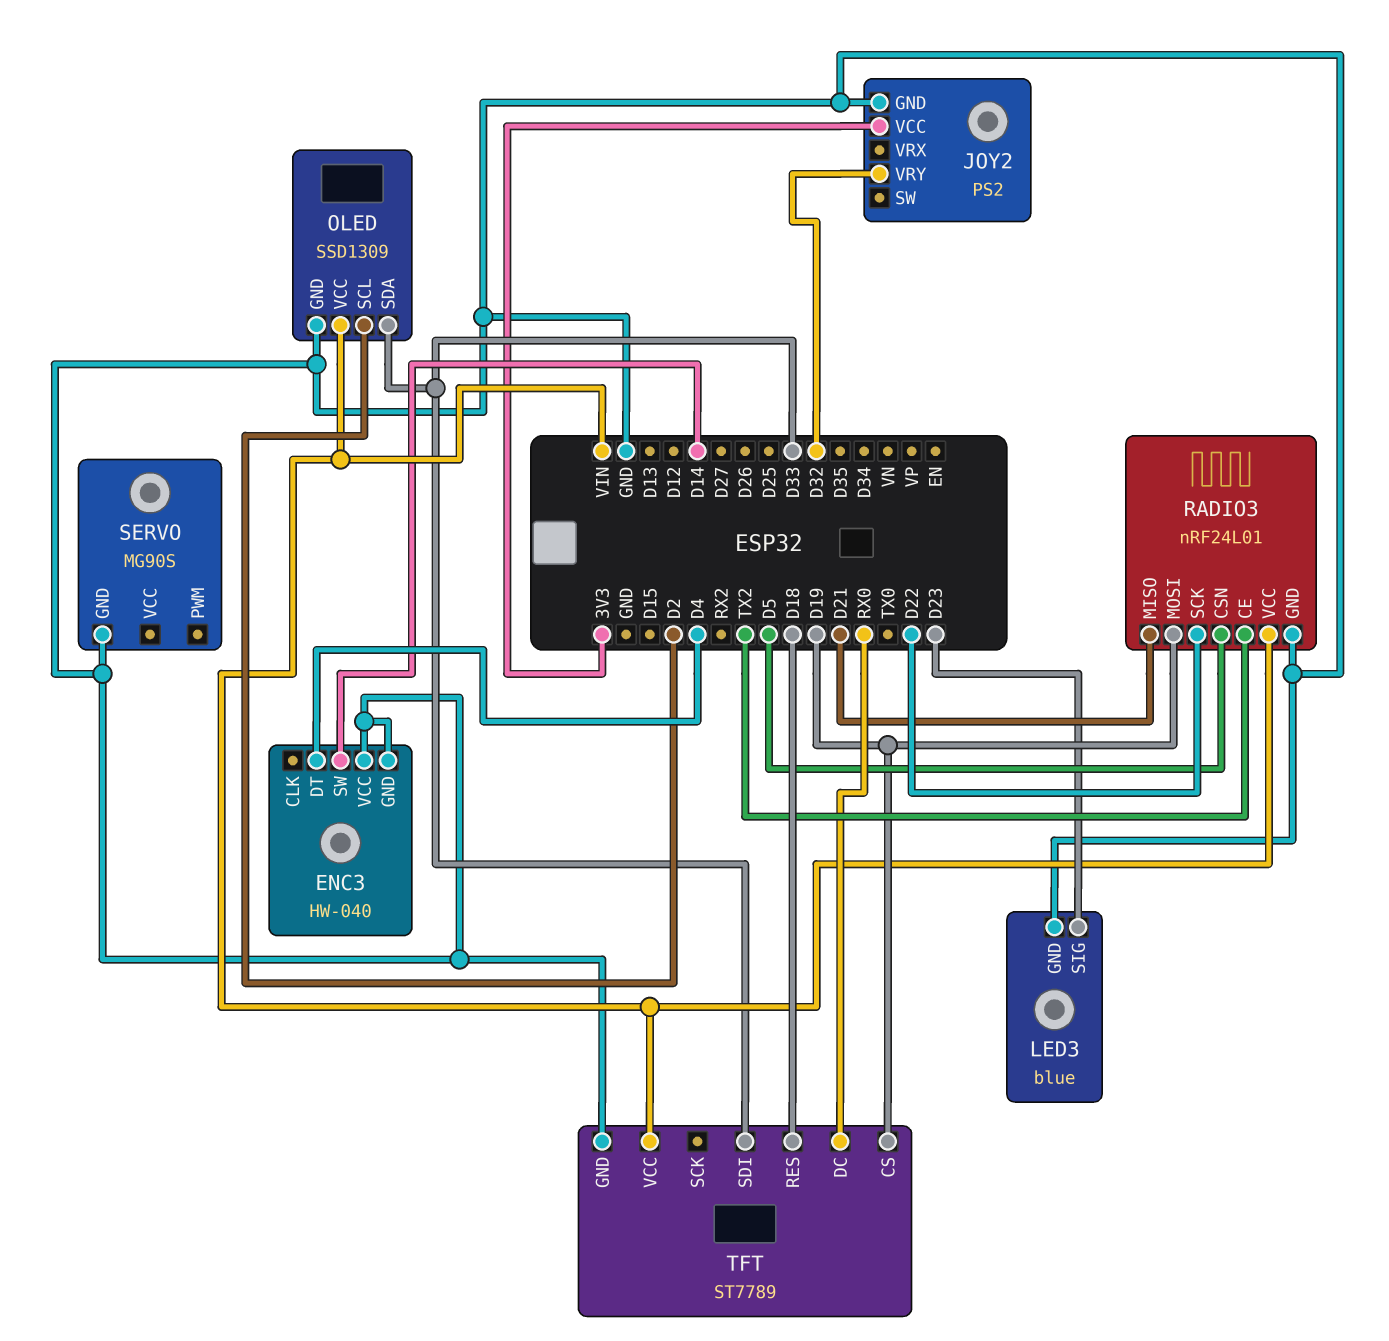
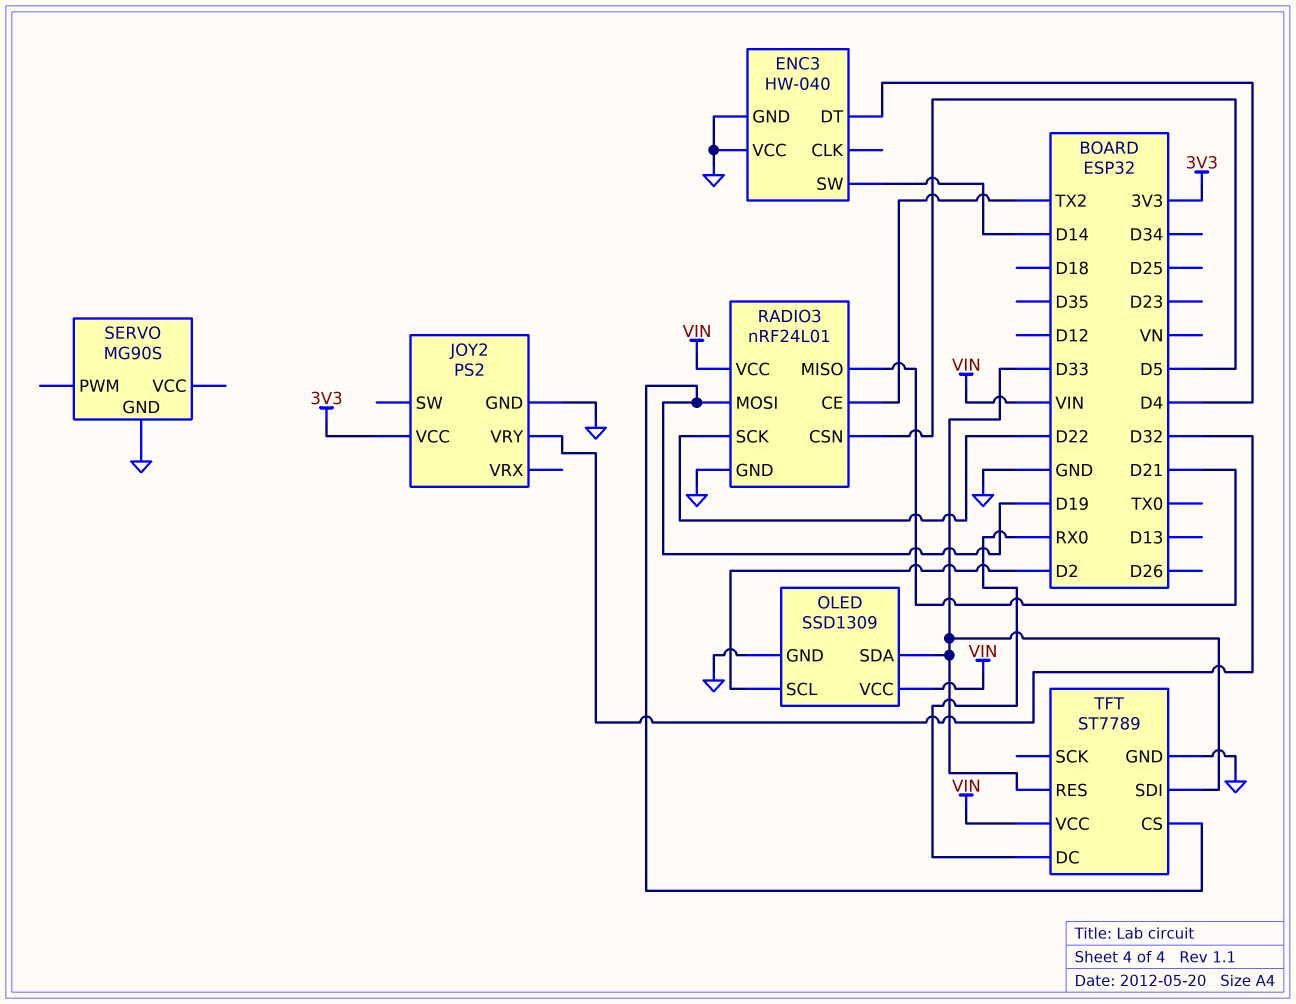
LED3: blue -> none
LED3 pin GND: GND -> none
LED3 pin SIG: D23 -> none
TFT pin RES: D18 -> D33

